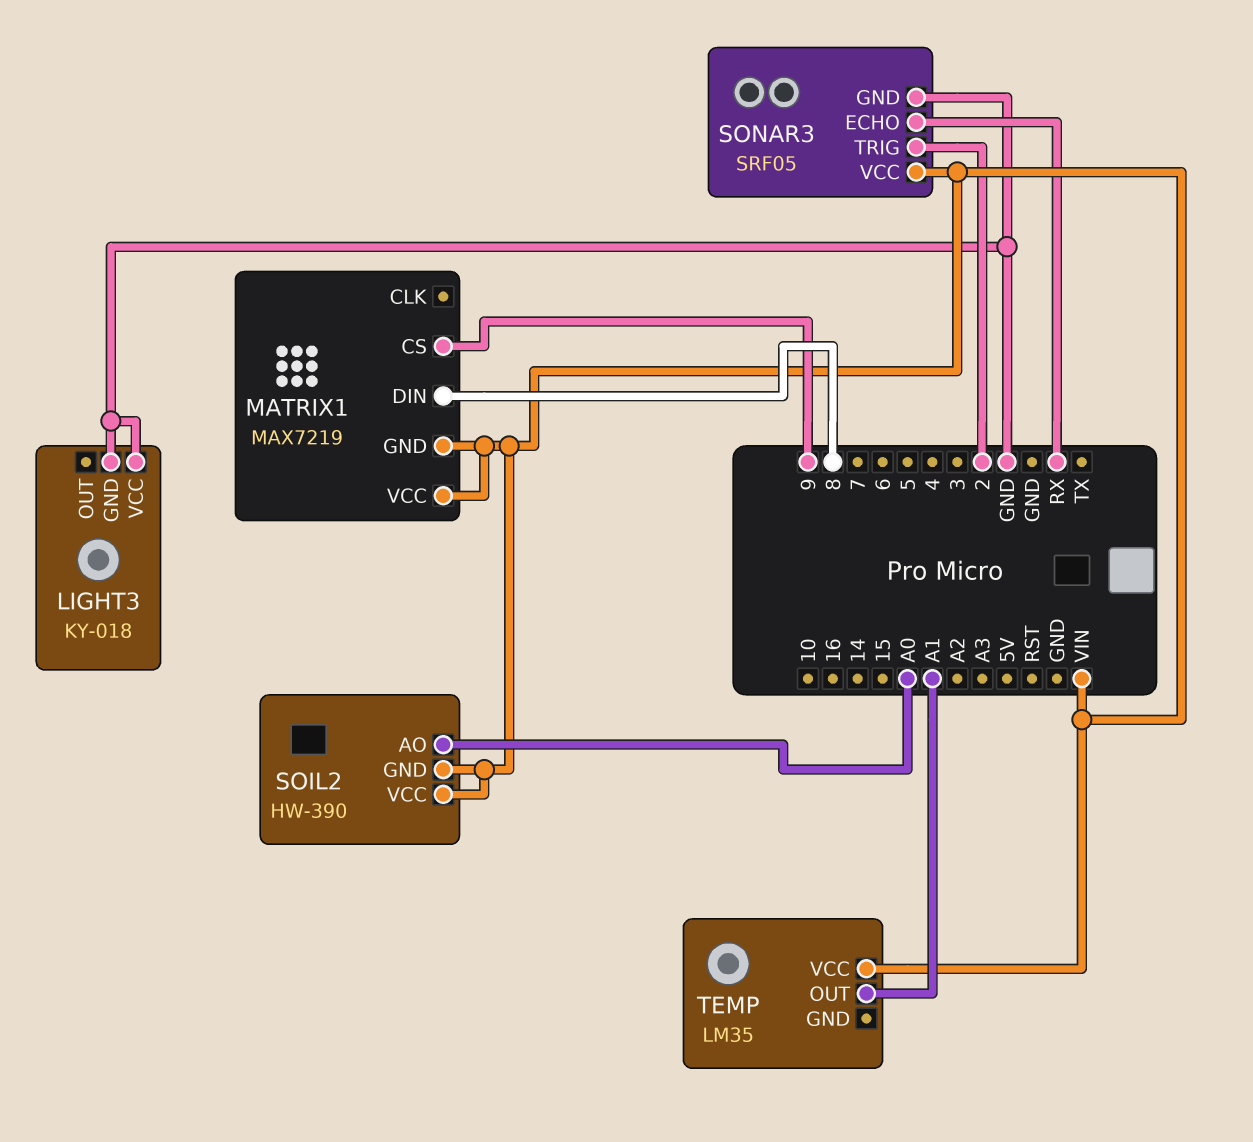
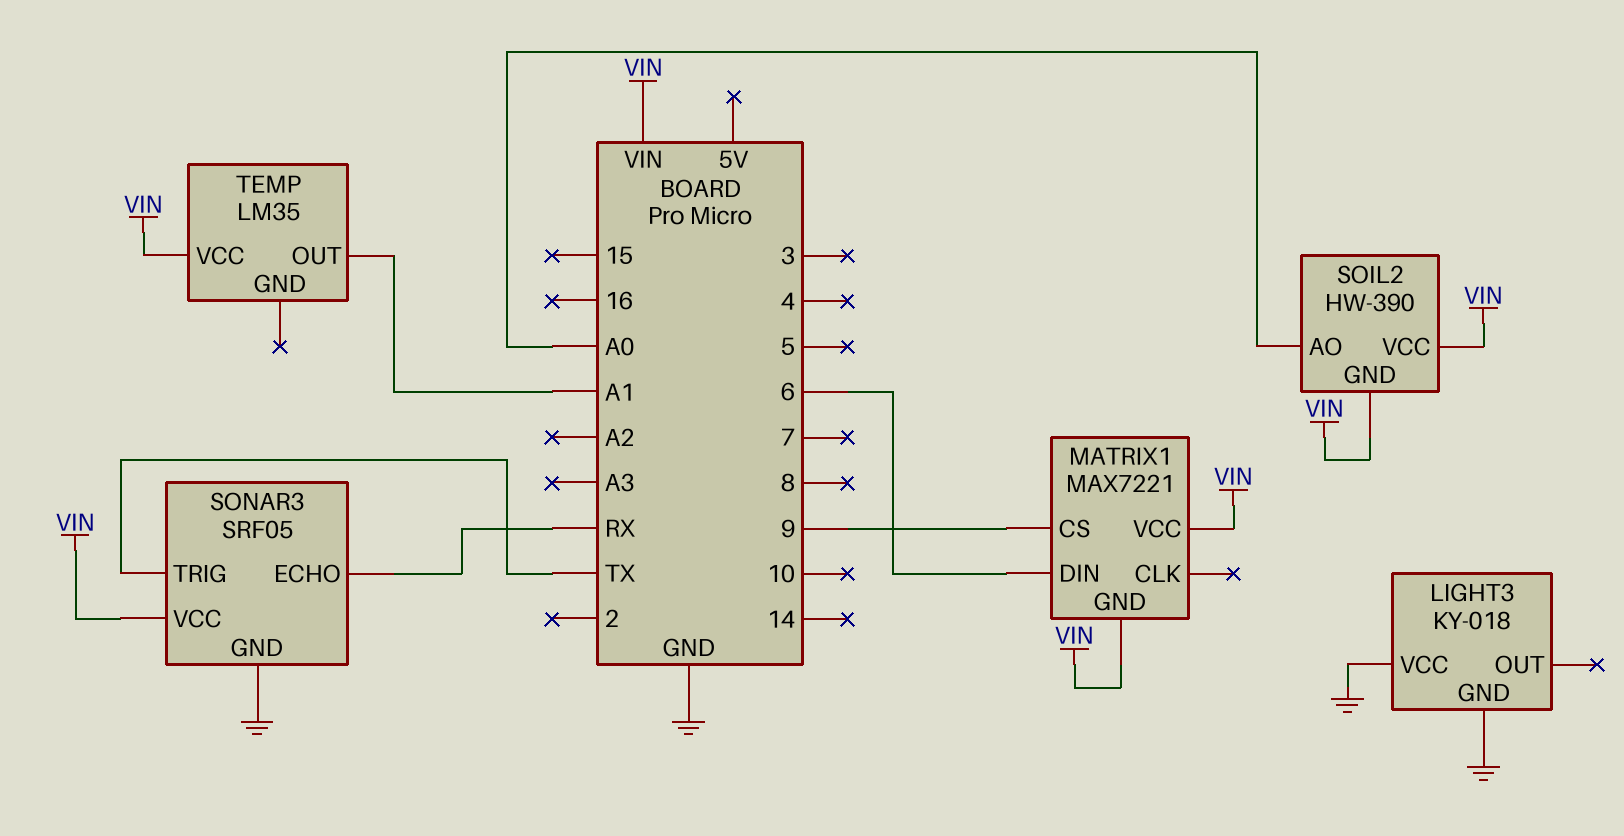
MATRIX1: MAX7219 -> MAX7221
MATRIX1 pin DIN: 8 -> 6
SONAR3 pin TRIG: 2 -> TX

